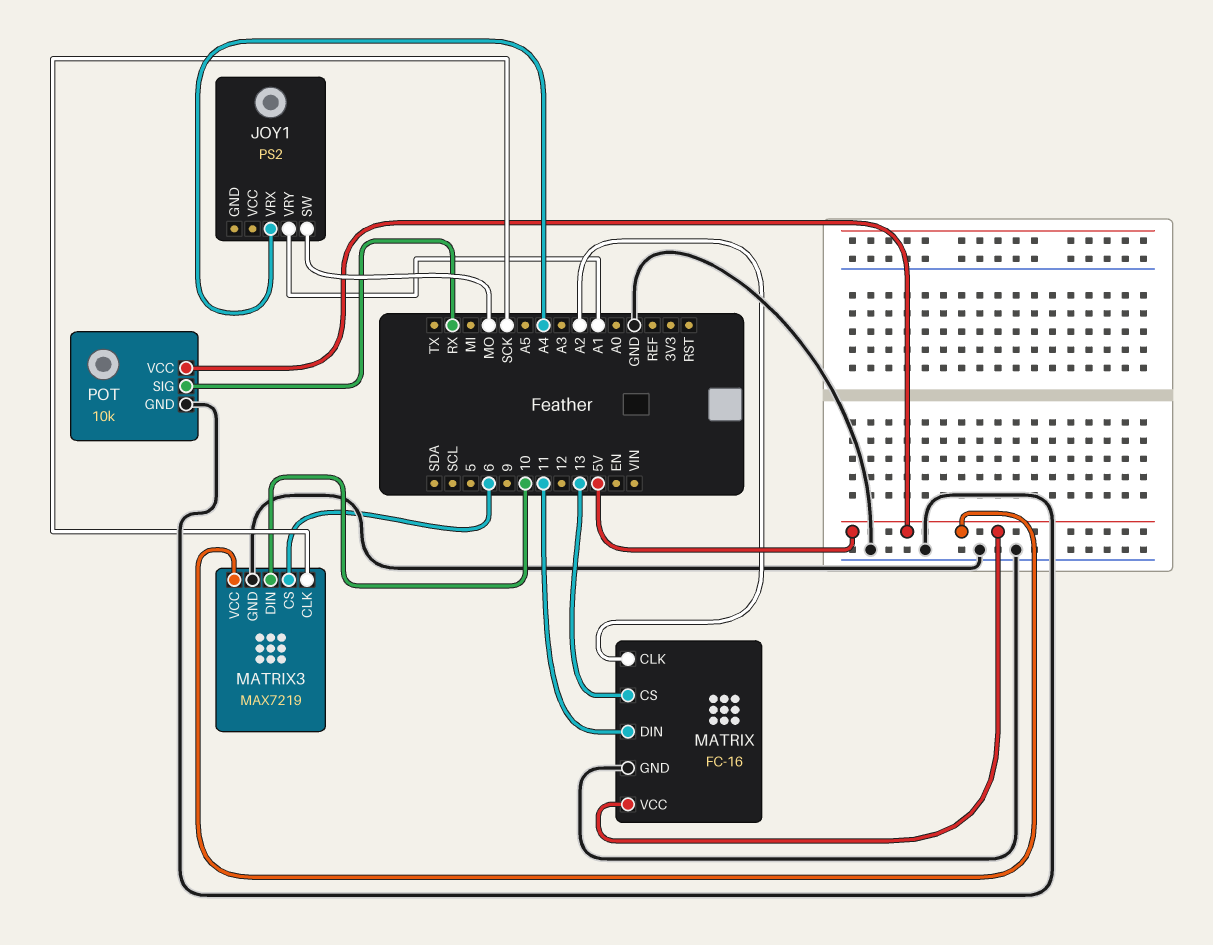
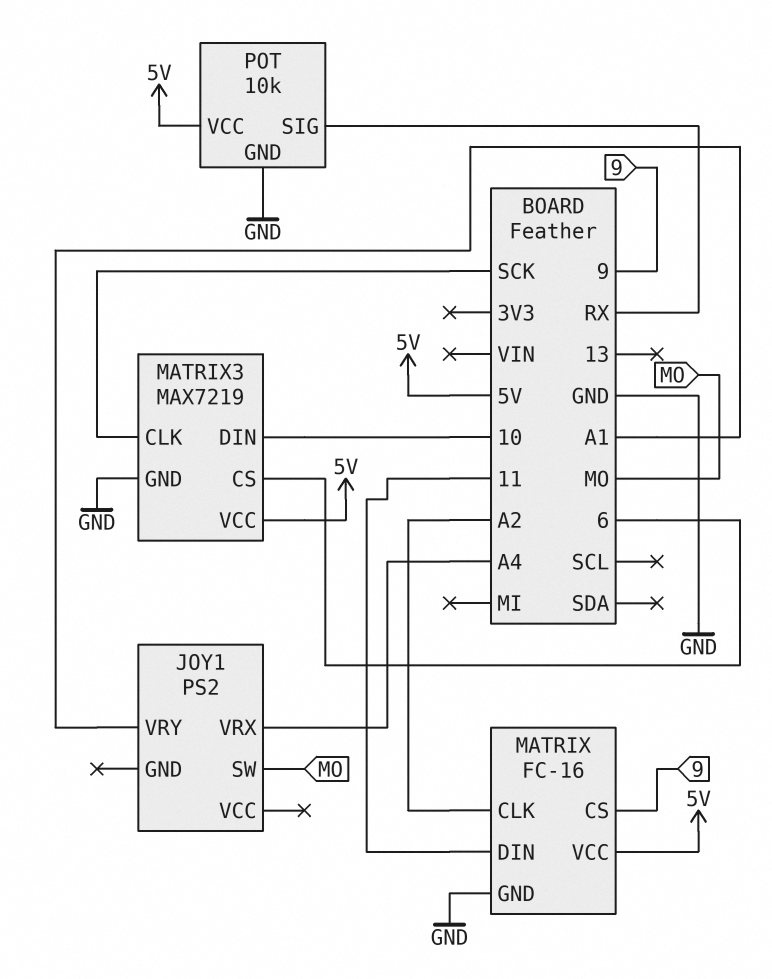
MATRIX pin CS: 13 -> 9

